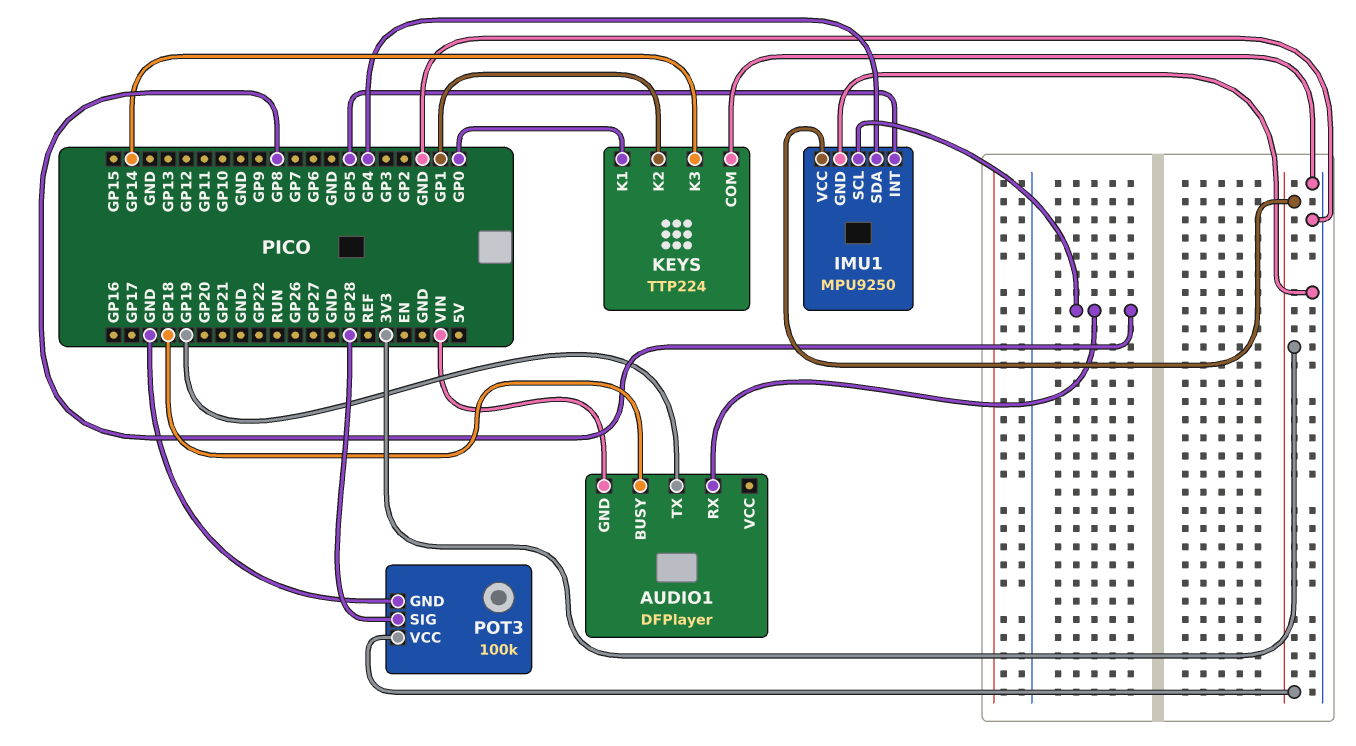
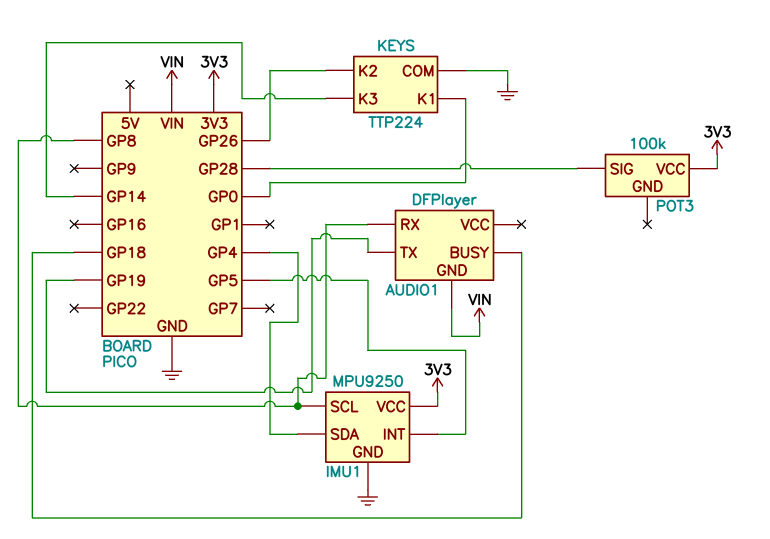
KEYS pin K2: GP1 -> GP26
POT3 pin GND: GND -> none

